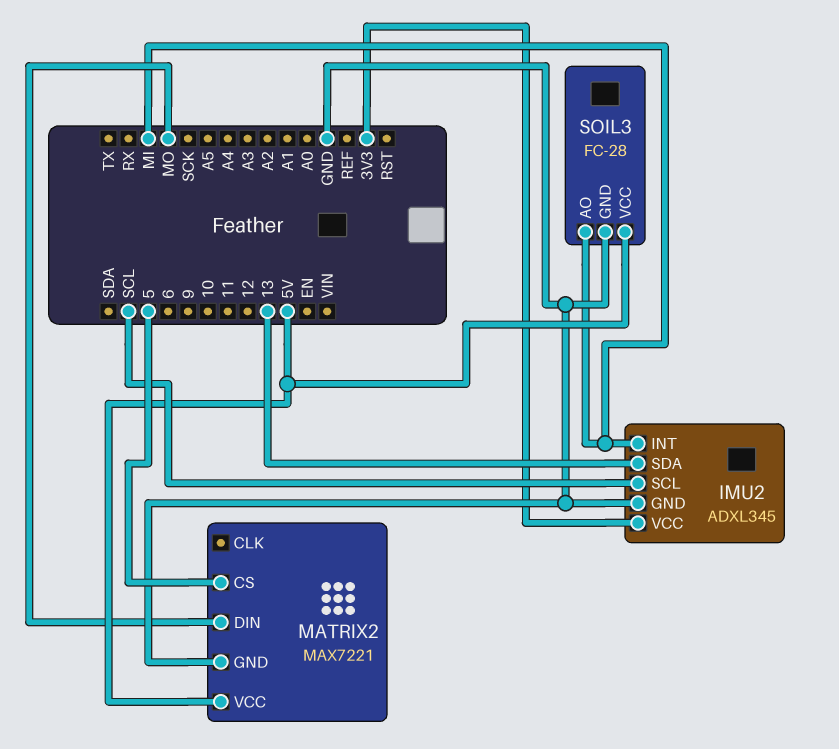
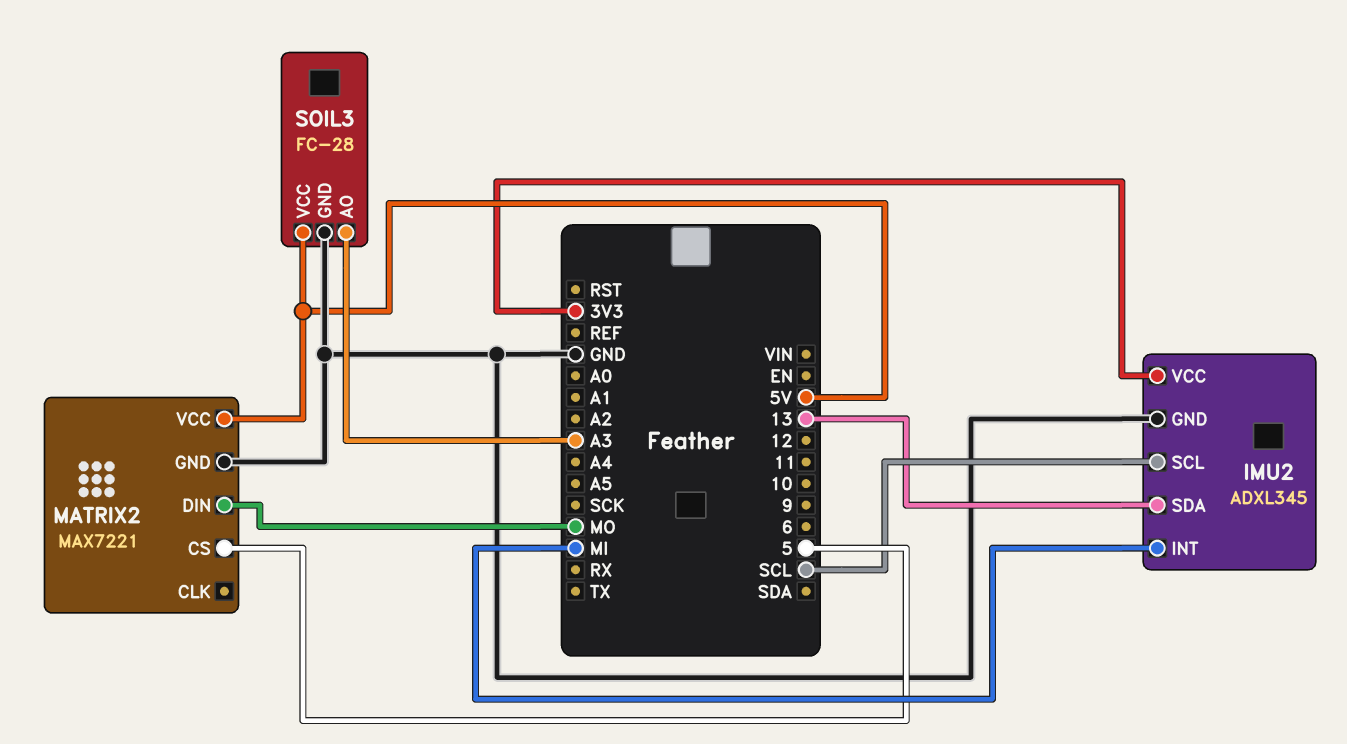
SOIL3 pin AO: MI -> A3

